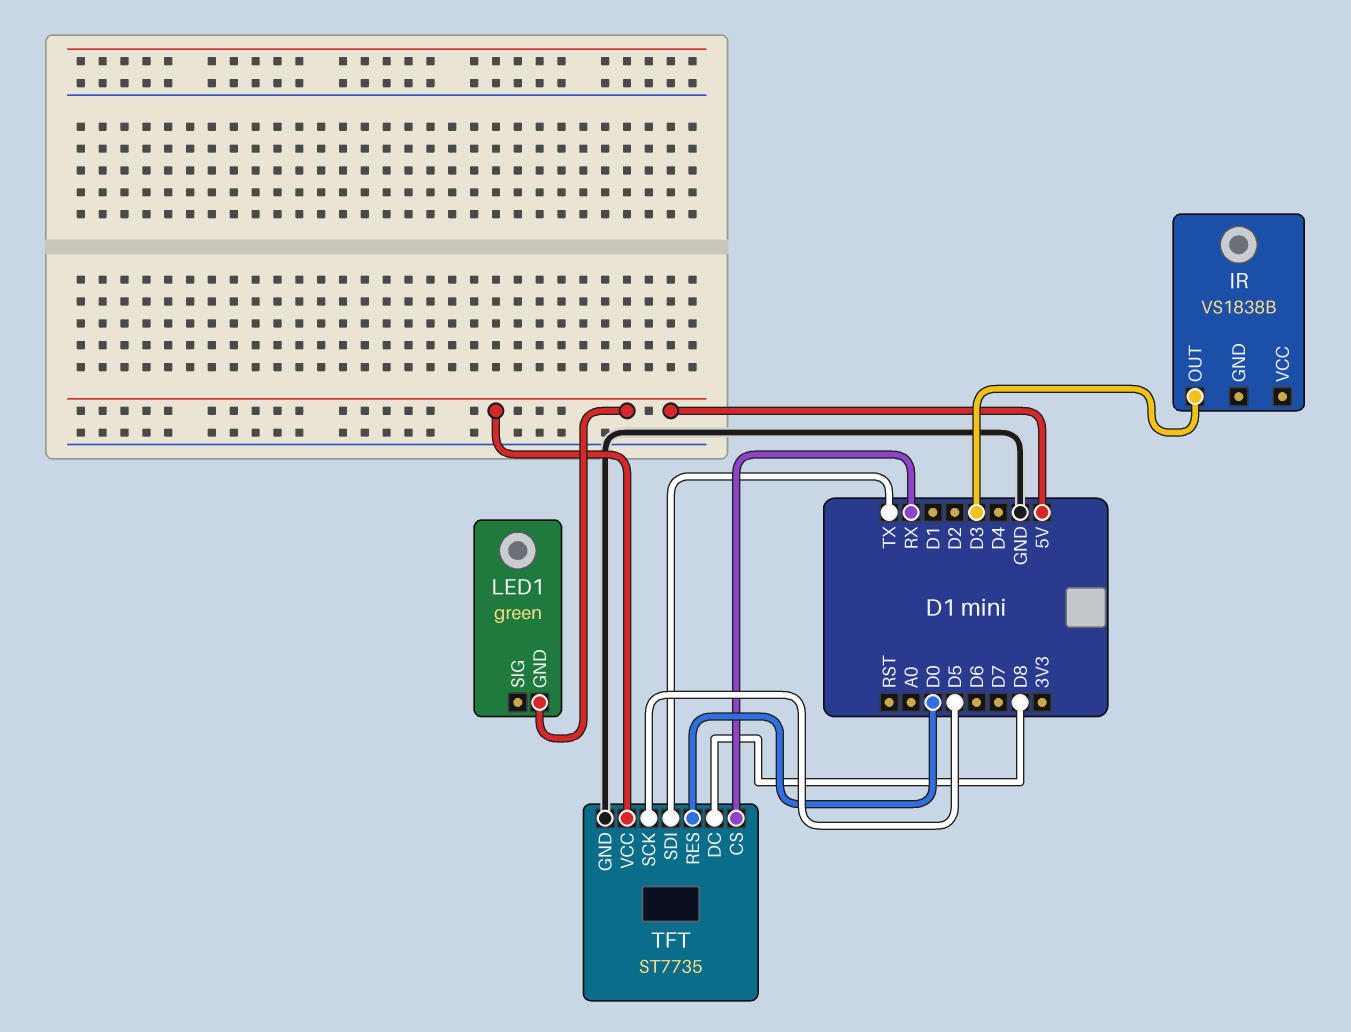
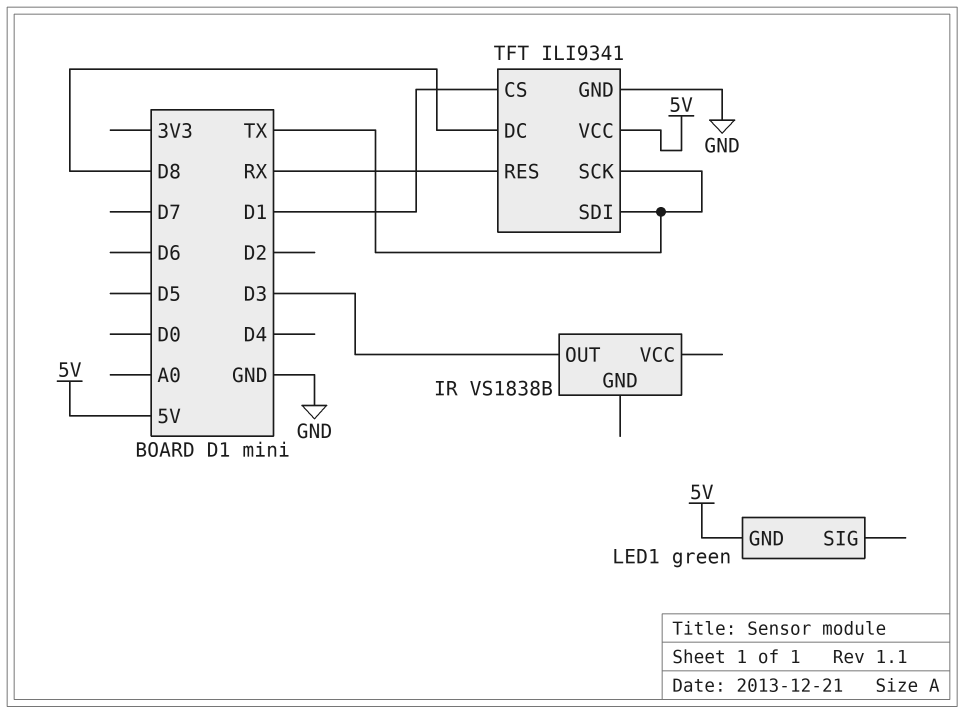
TFT: ST7735 -> ILI9341
TFT pin CS: RX -> D1
TFT pin RES: D0 -> RX
TFT pin SCK: D5 -> TX

